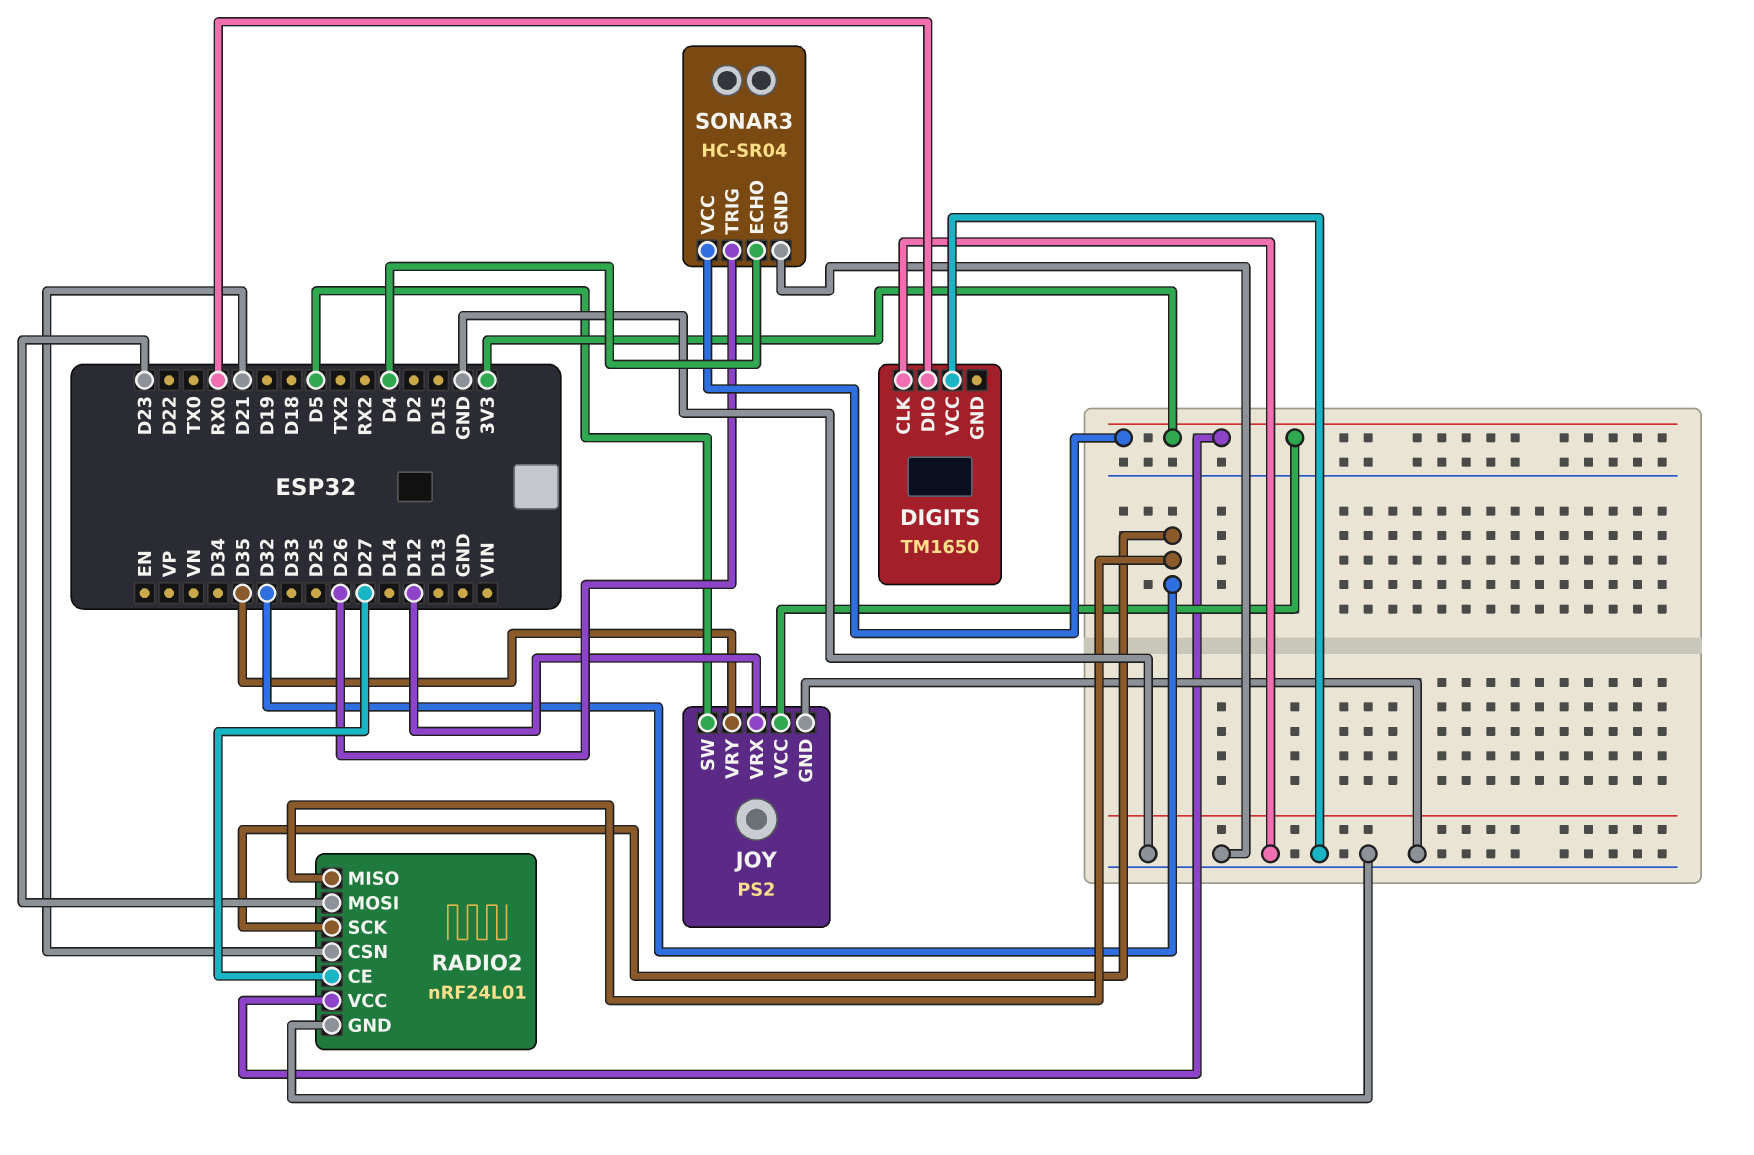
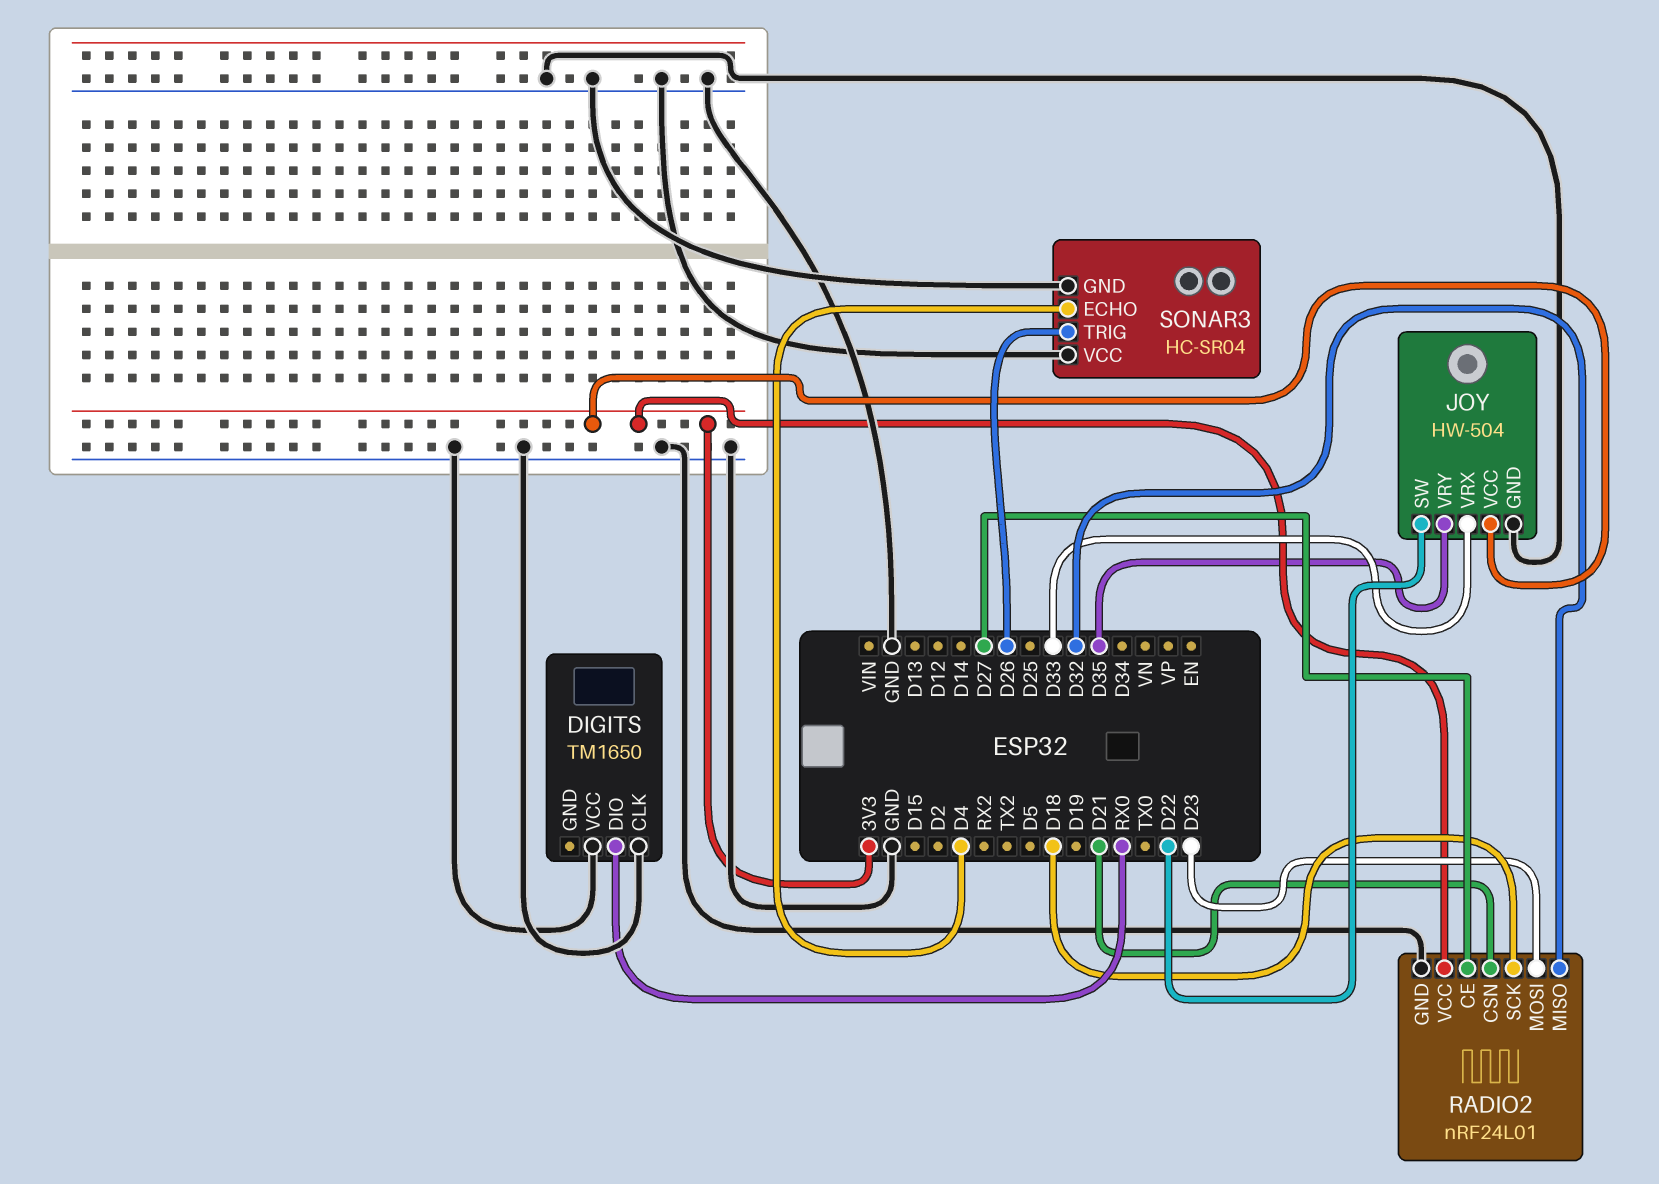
JOY: PS2 -> HW-504
JOY pin SW: D5 -> D22
JOY pin VRX: D12 -> D33
RADIO2 pin SCK: D32 -> D18
SONAR3 pin VCC: 3V3 -> GND

